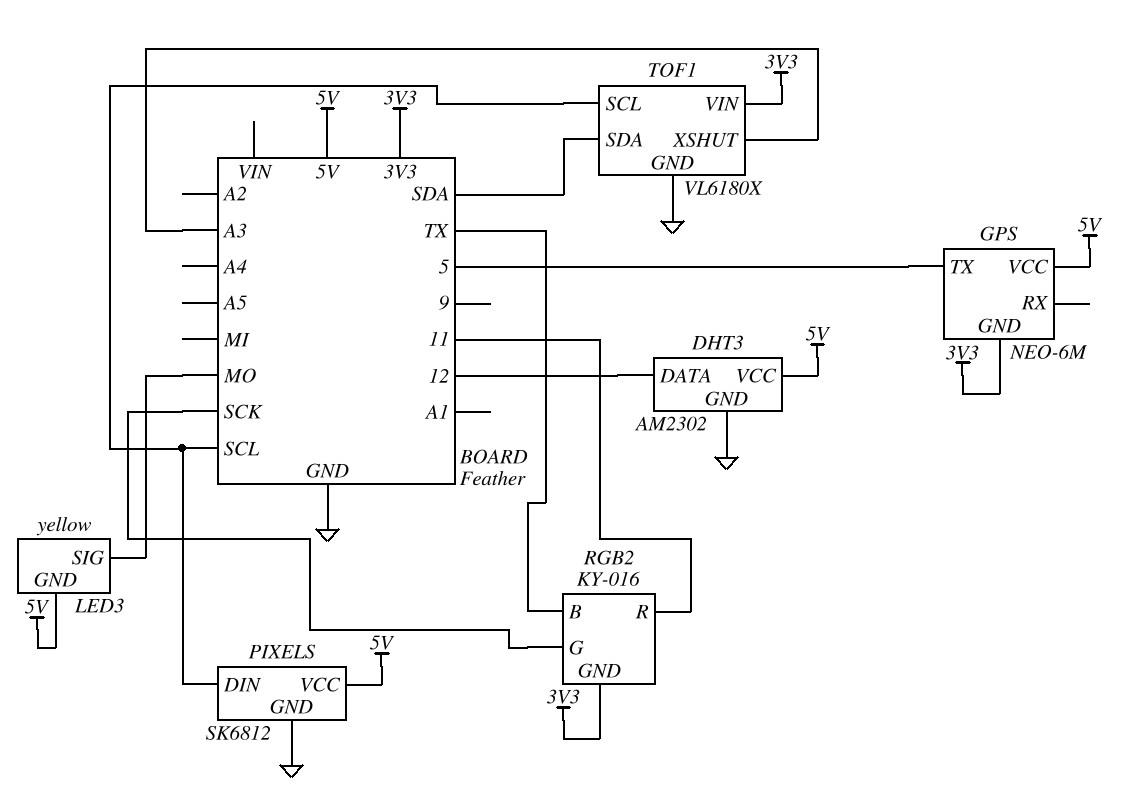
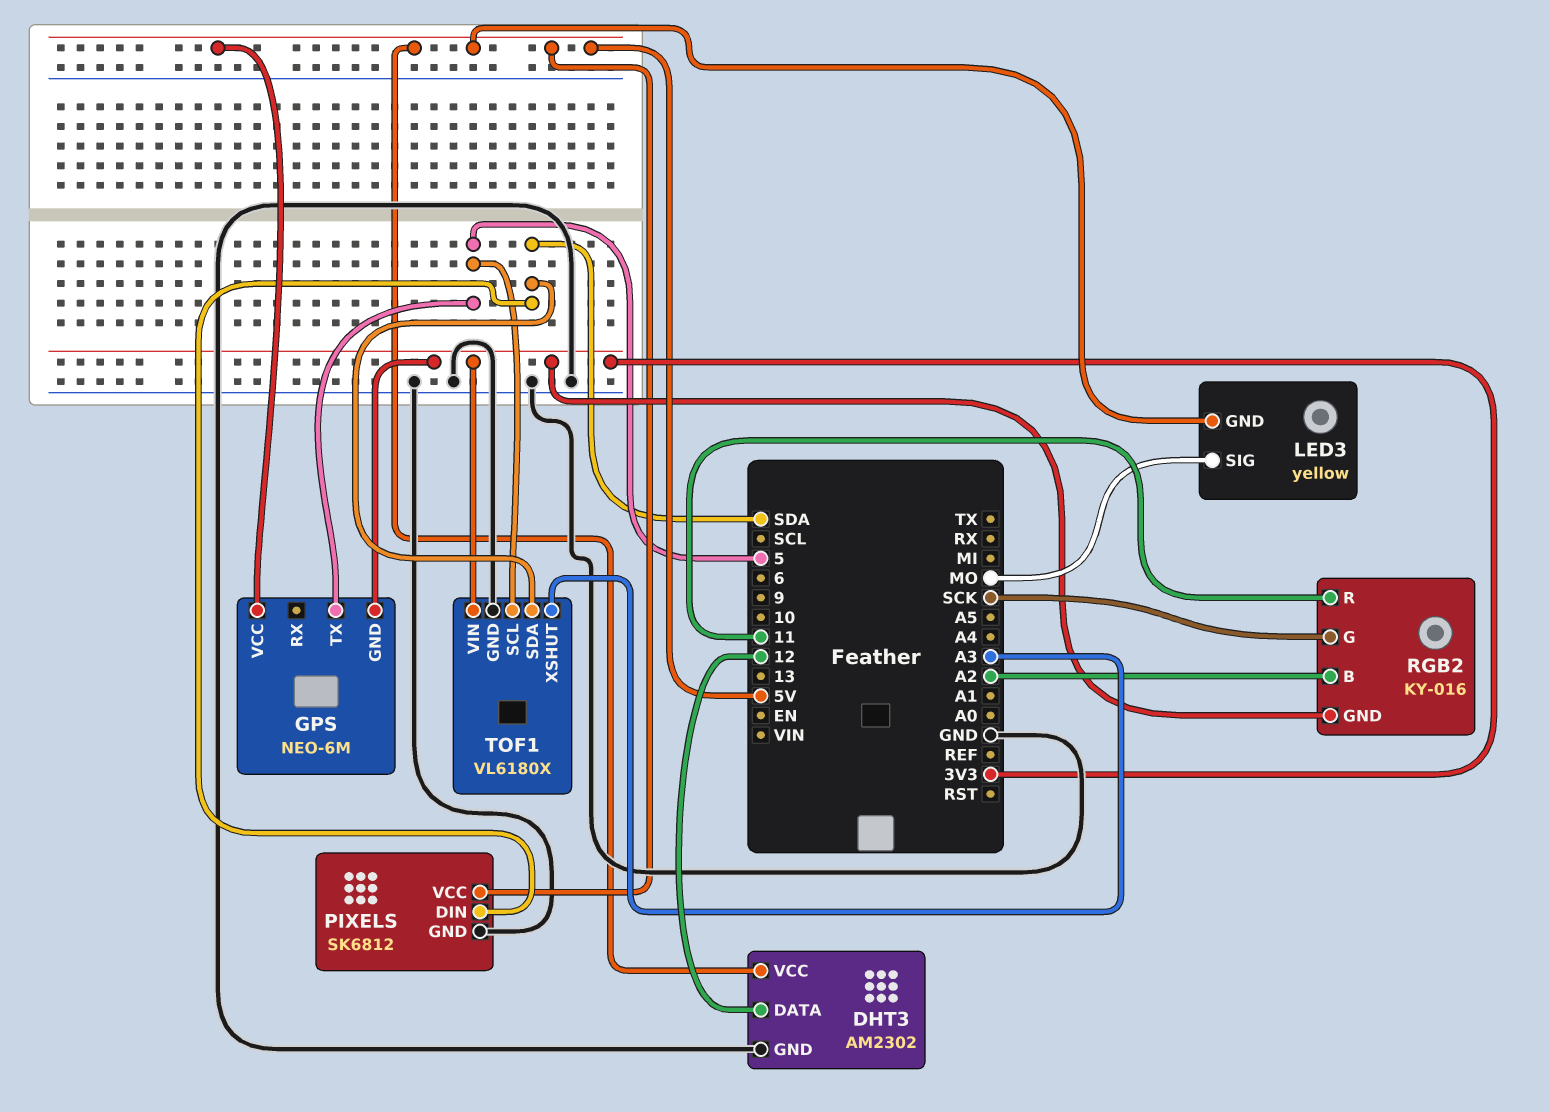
PIXELS pin DIN: SCL -> SDA
RGB2 pin B: TX -> A2
TOF1 pin SCL: SCL -> 5

